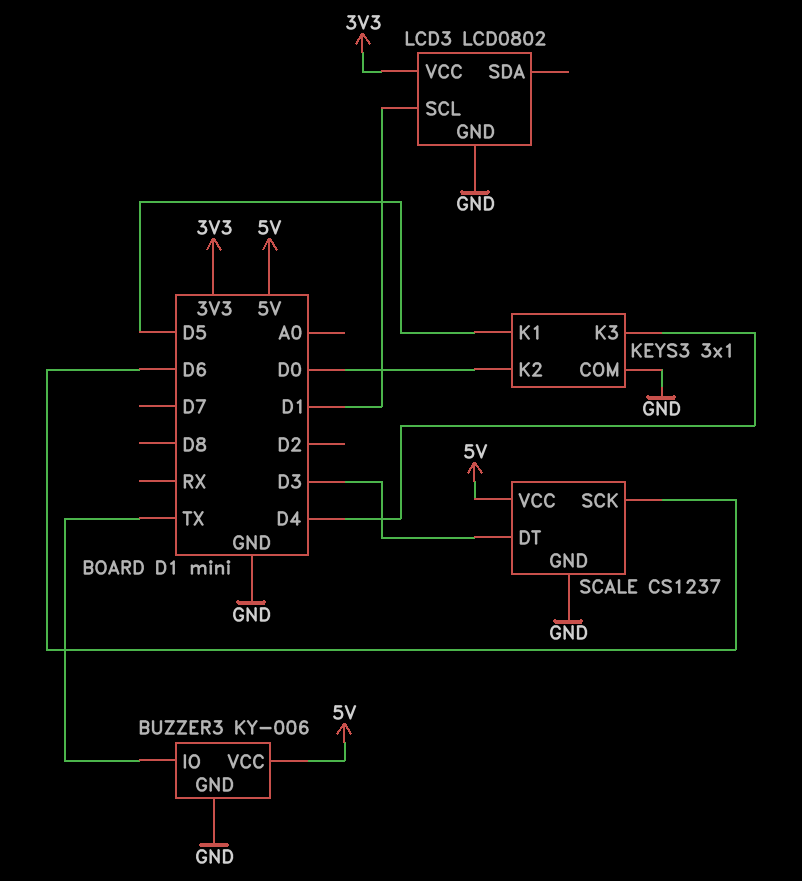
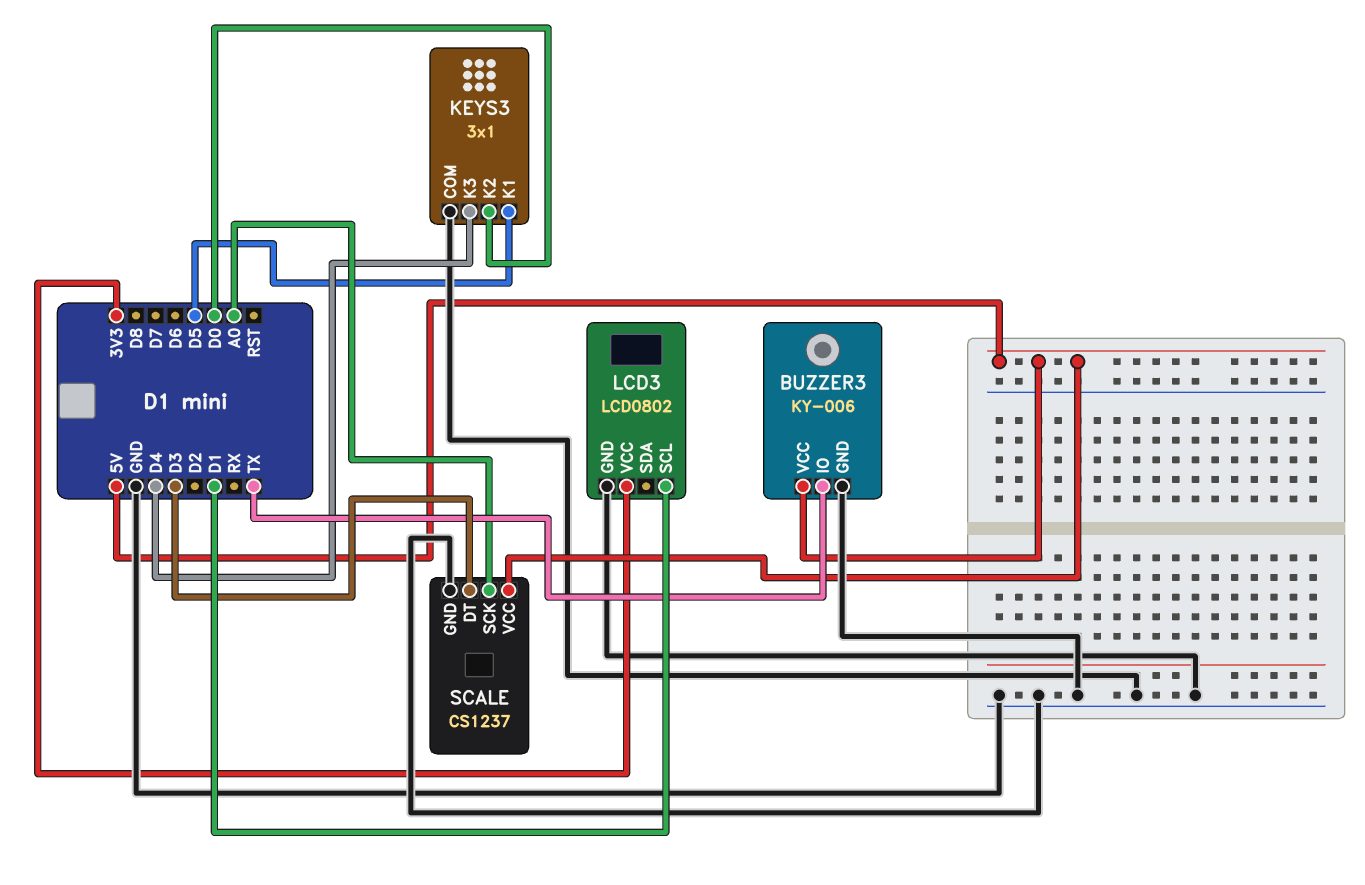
SCALE pin SCK: D6 -> A0

